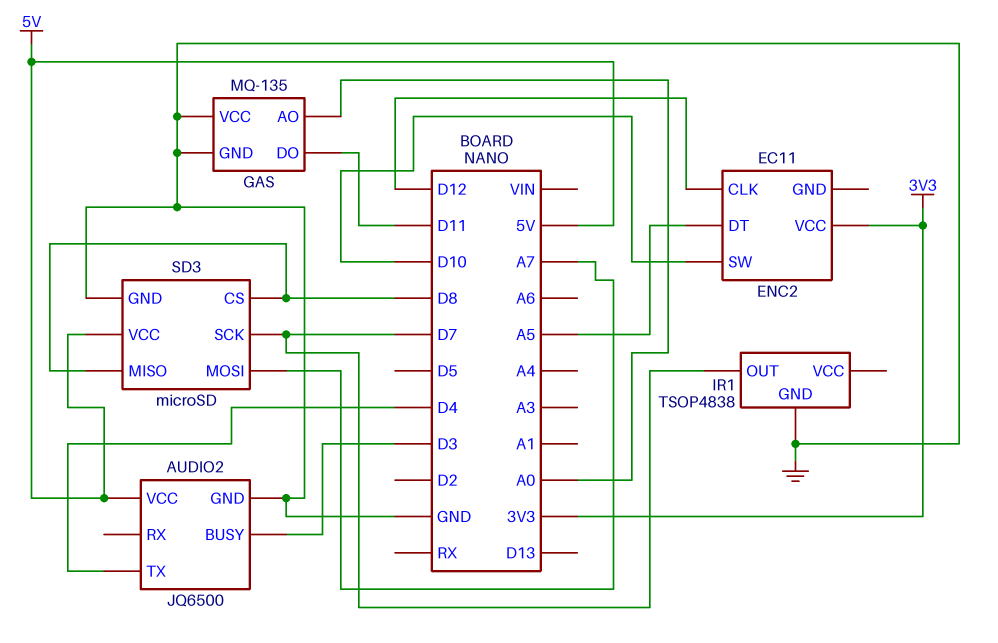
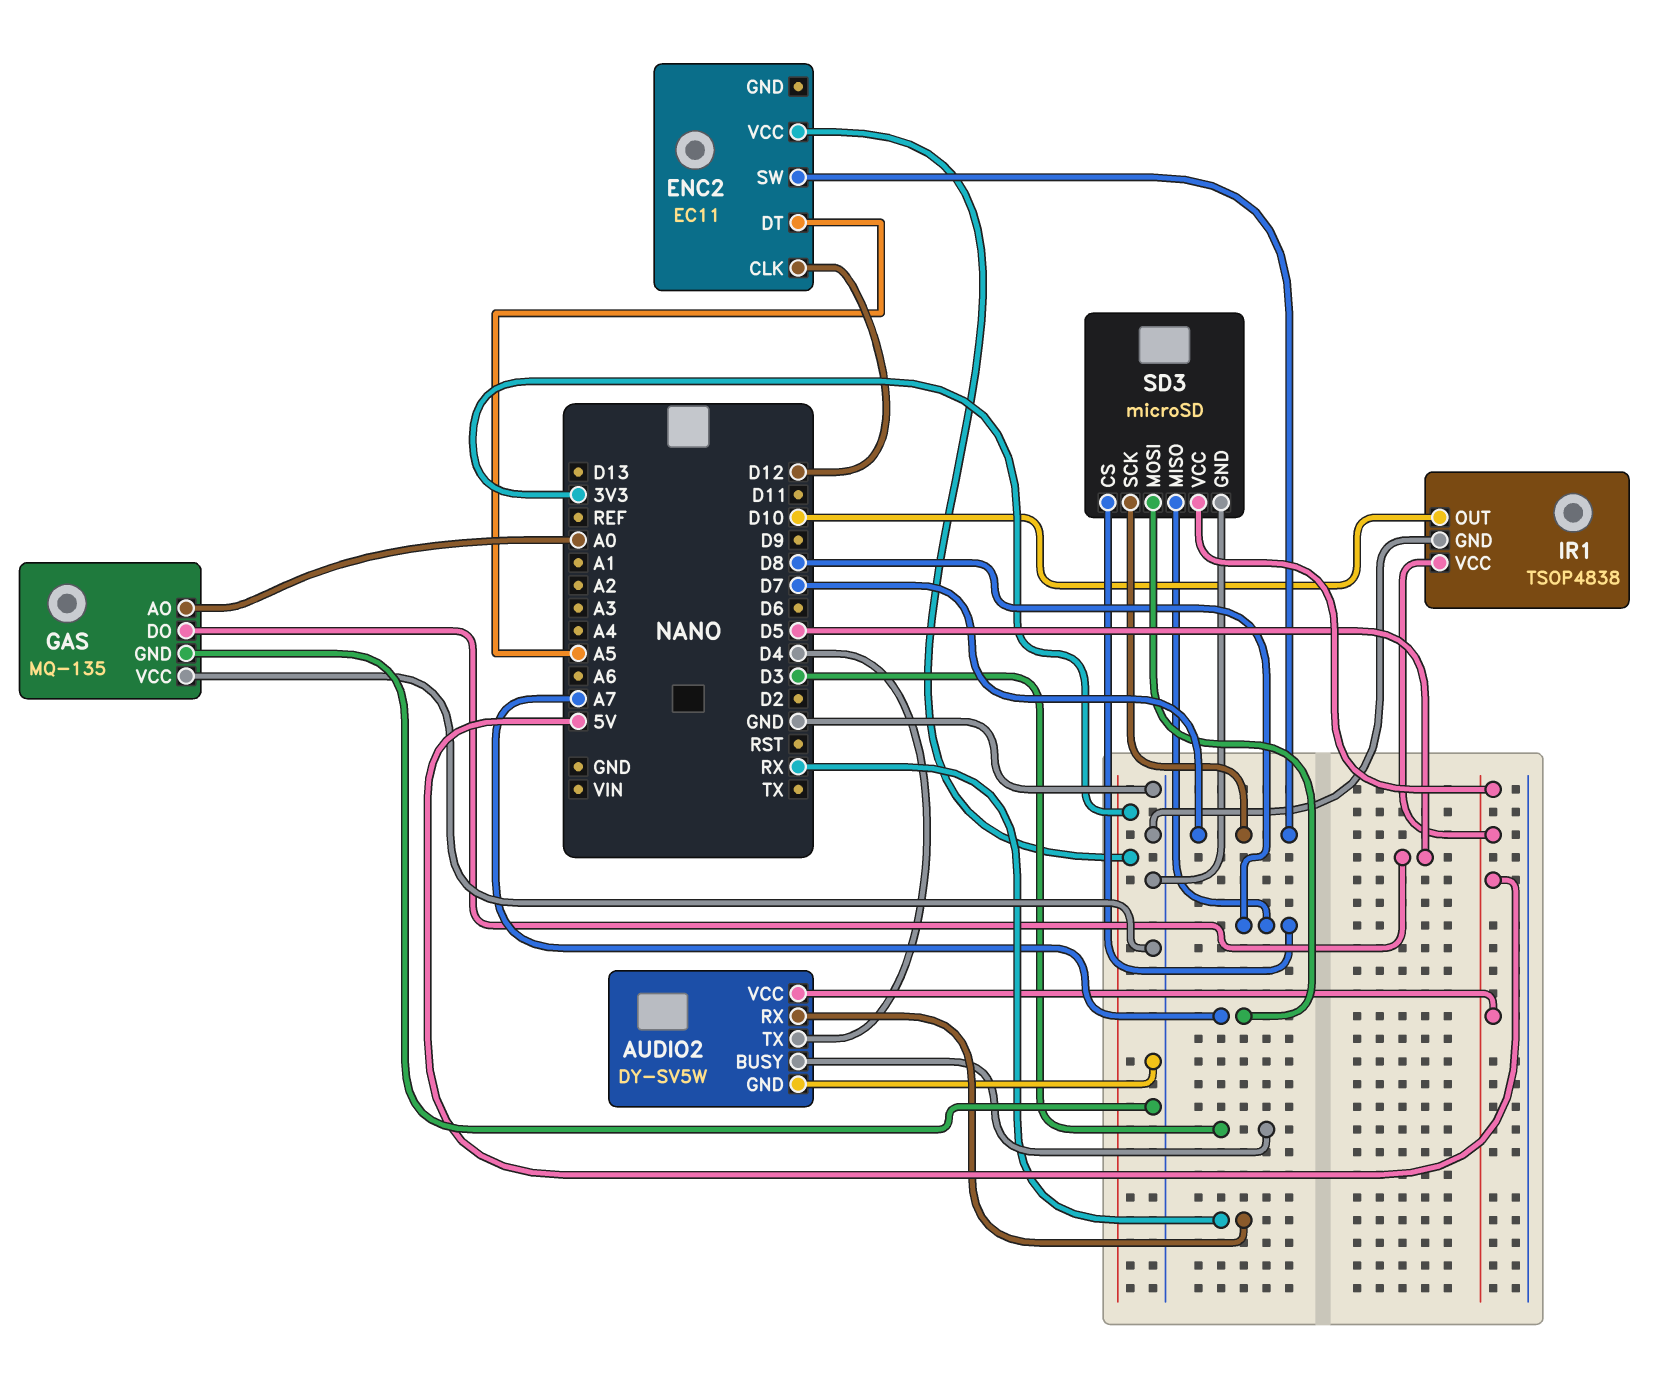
AUDIO2: JQ6500 -> DY-SV5W
AUDIO2 pin RX: none -> RX
ENC2 pin SW: D10 -> D7
GAS pin DO: D11 -> D5
IR1 pin OUT: D7 -> D10
IR1 pin VCC: none -> 5V

